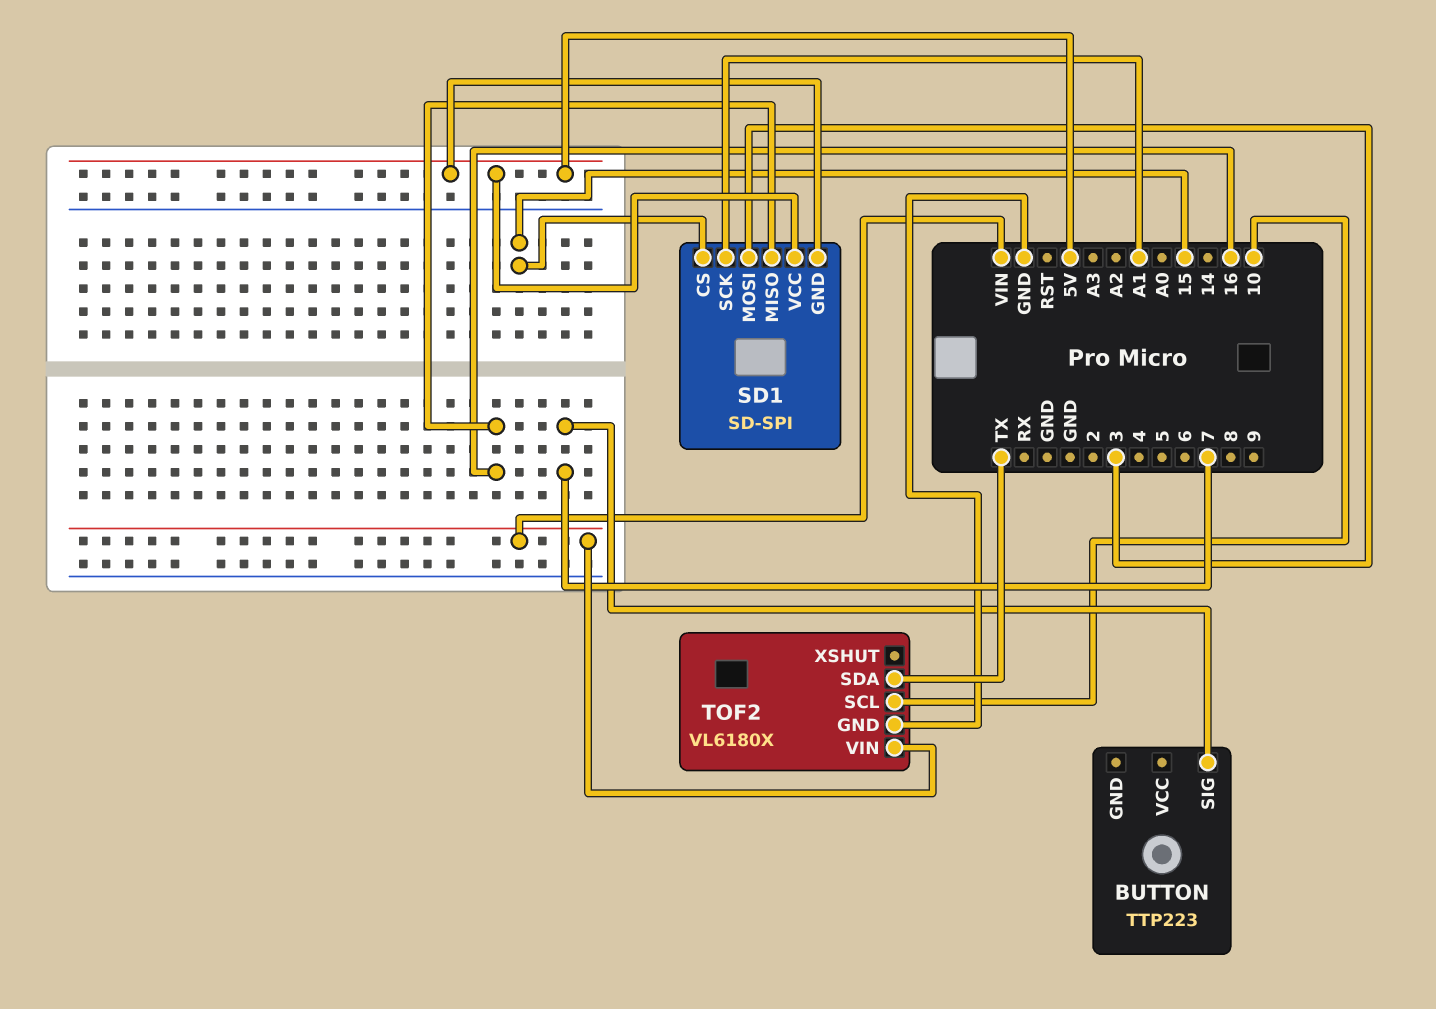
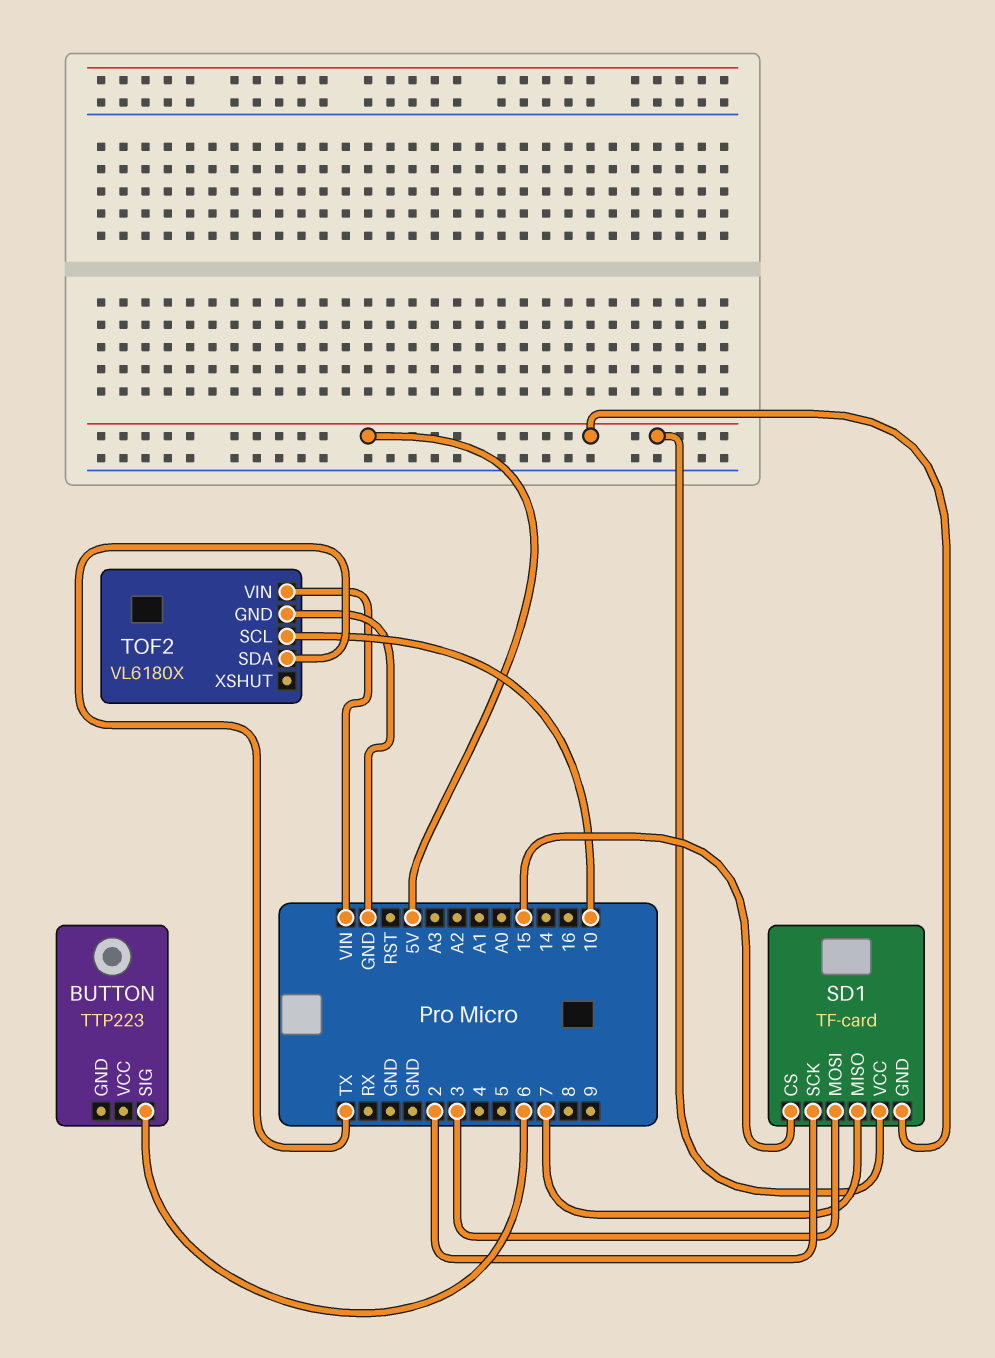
BUTTON pin SIG: 7 -> 6
SD1: SD-SPI -> TF-card
SD1 pin MISO: 16 -> 7
SD1 pin SCK: A1 -> 2

